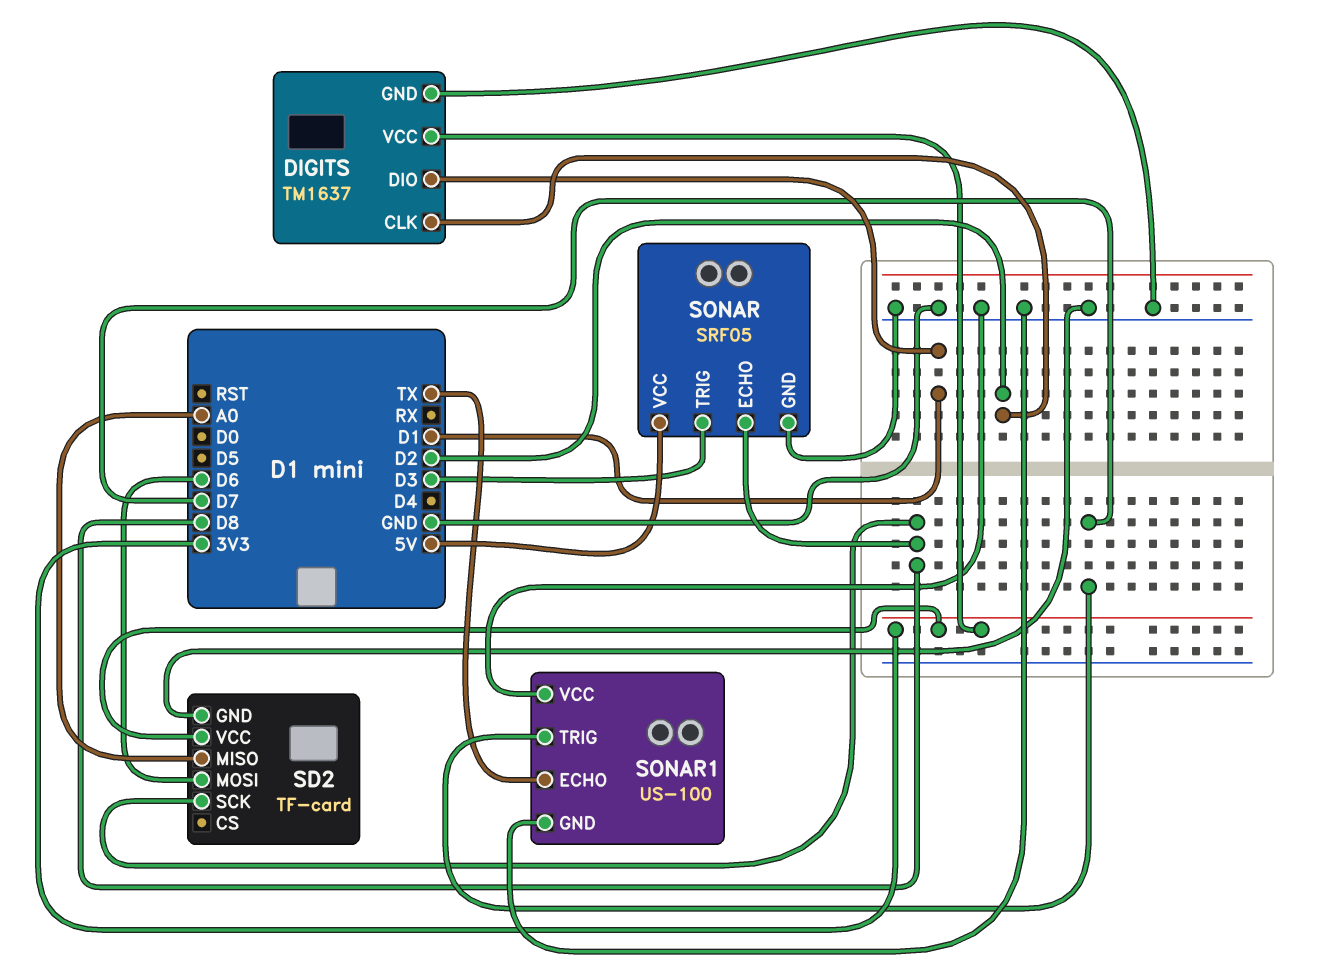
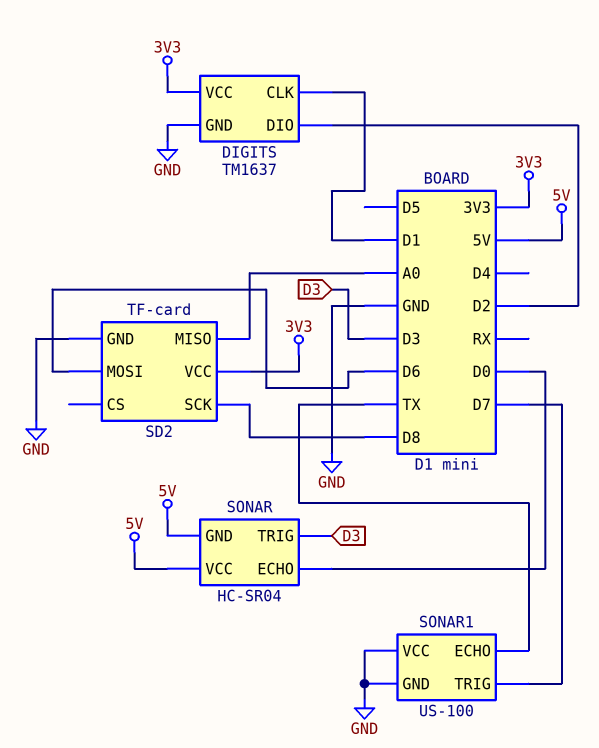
DIGITS pin CLK: D2 -> D1
DIGITS pin DIO: D1 -> D2
SONAR: SRF05 -> HC-SR04
SONAR pin ECHO: D8 -> D0
SONAR pin GND: GND -> 5V

